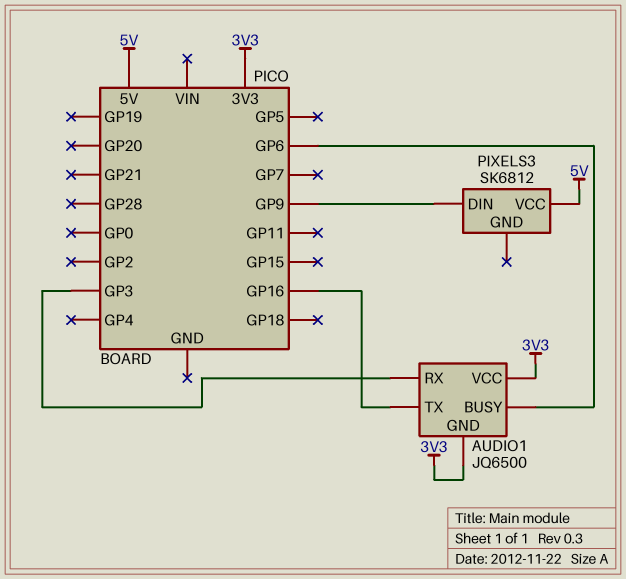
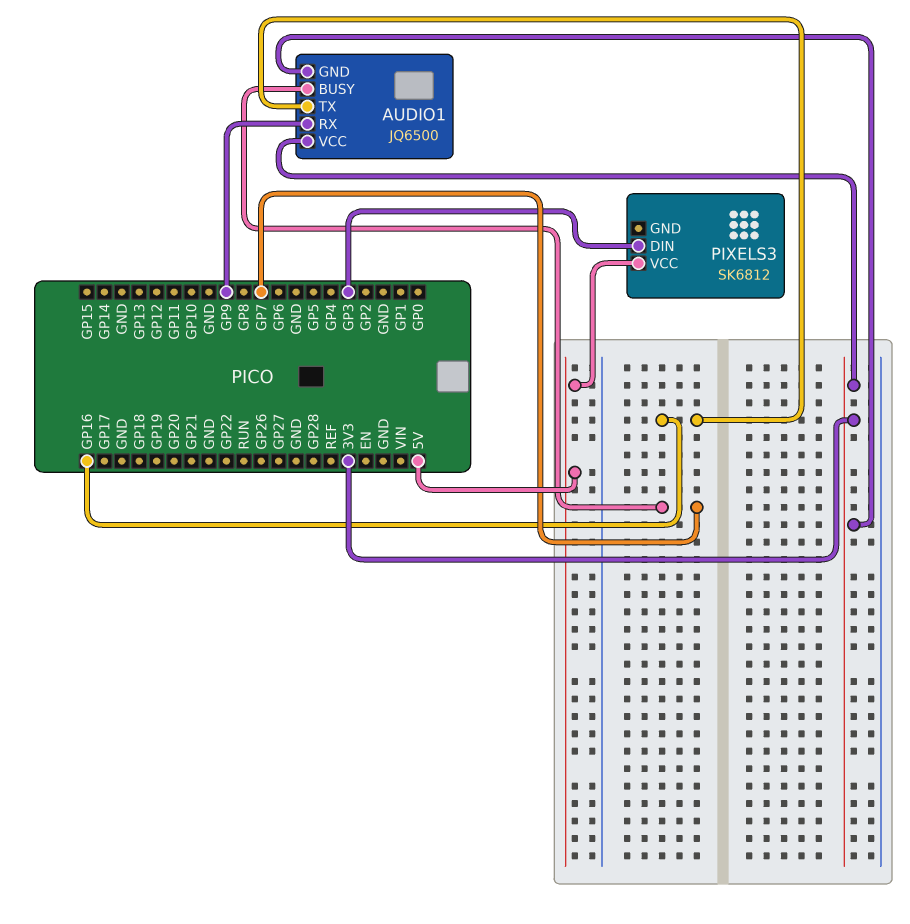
AUDIO1 pin BUSY: GP6 -> GP7
AUDIO1 pin RX: GP3 -> GP9
PIXELS3 pin DIN: GP9 -> GP3

